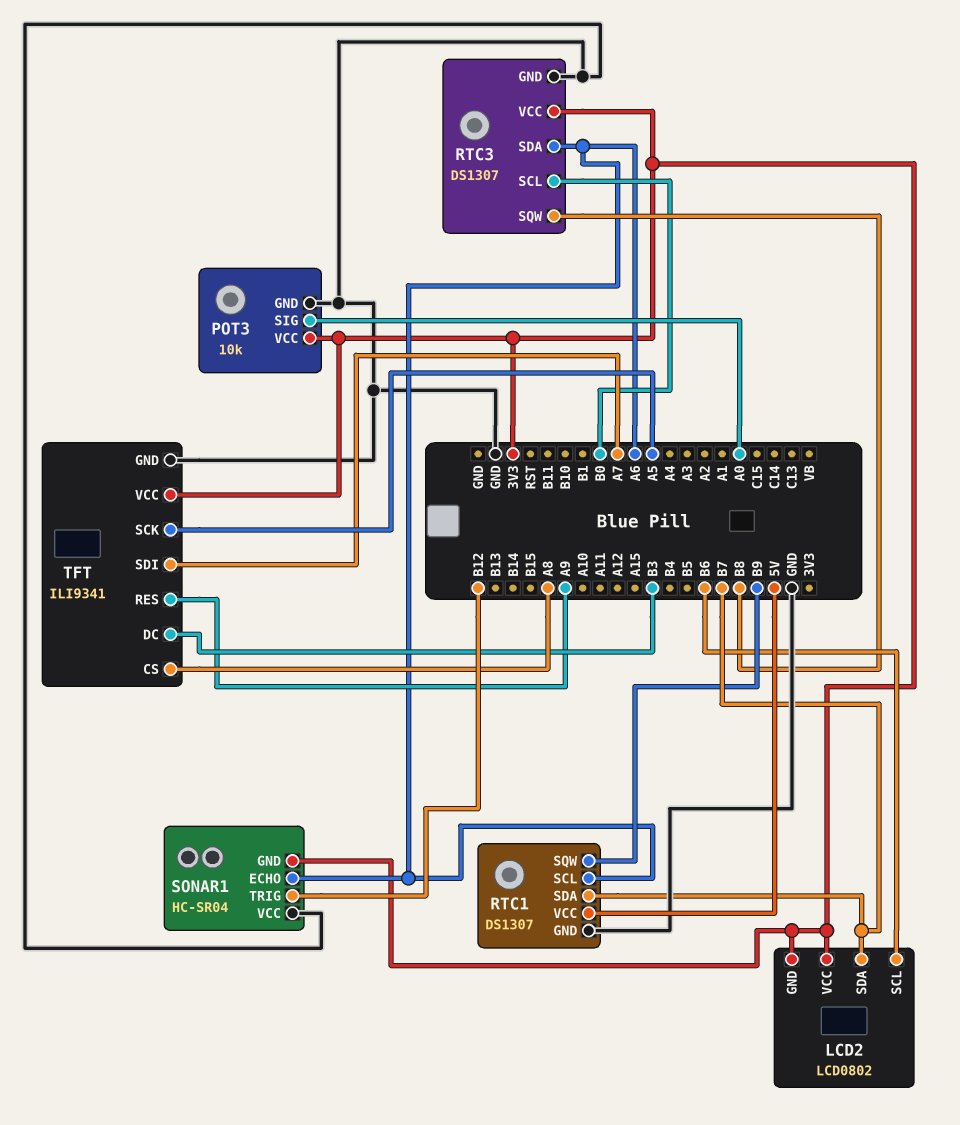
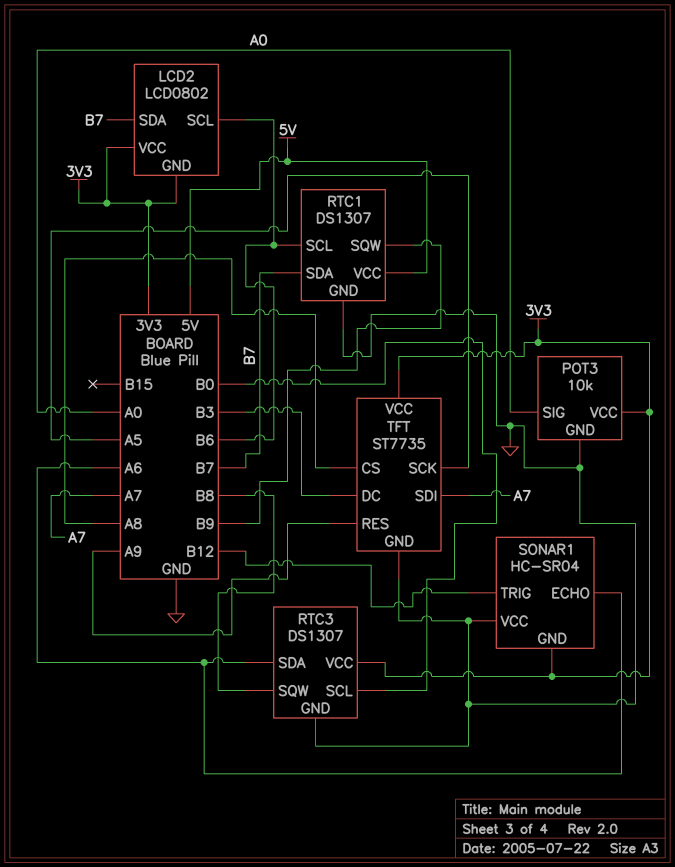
RTC1 pin SCL: A6 -> B6
TFT: ILI9341 -> ST7735

